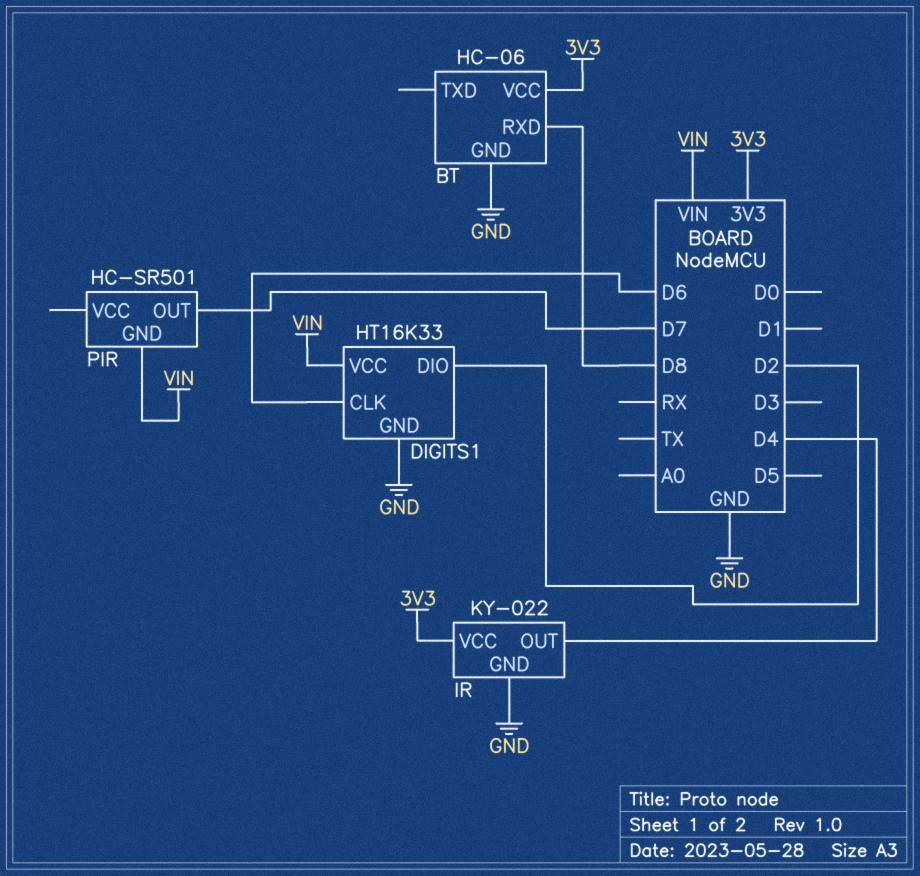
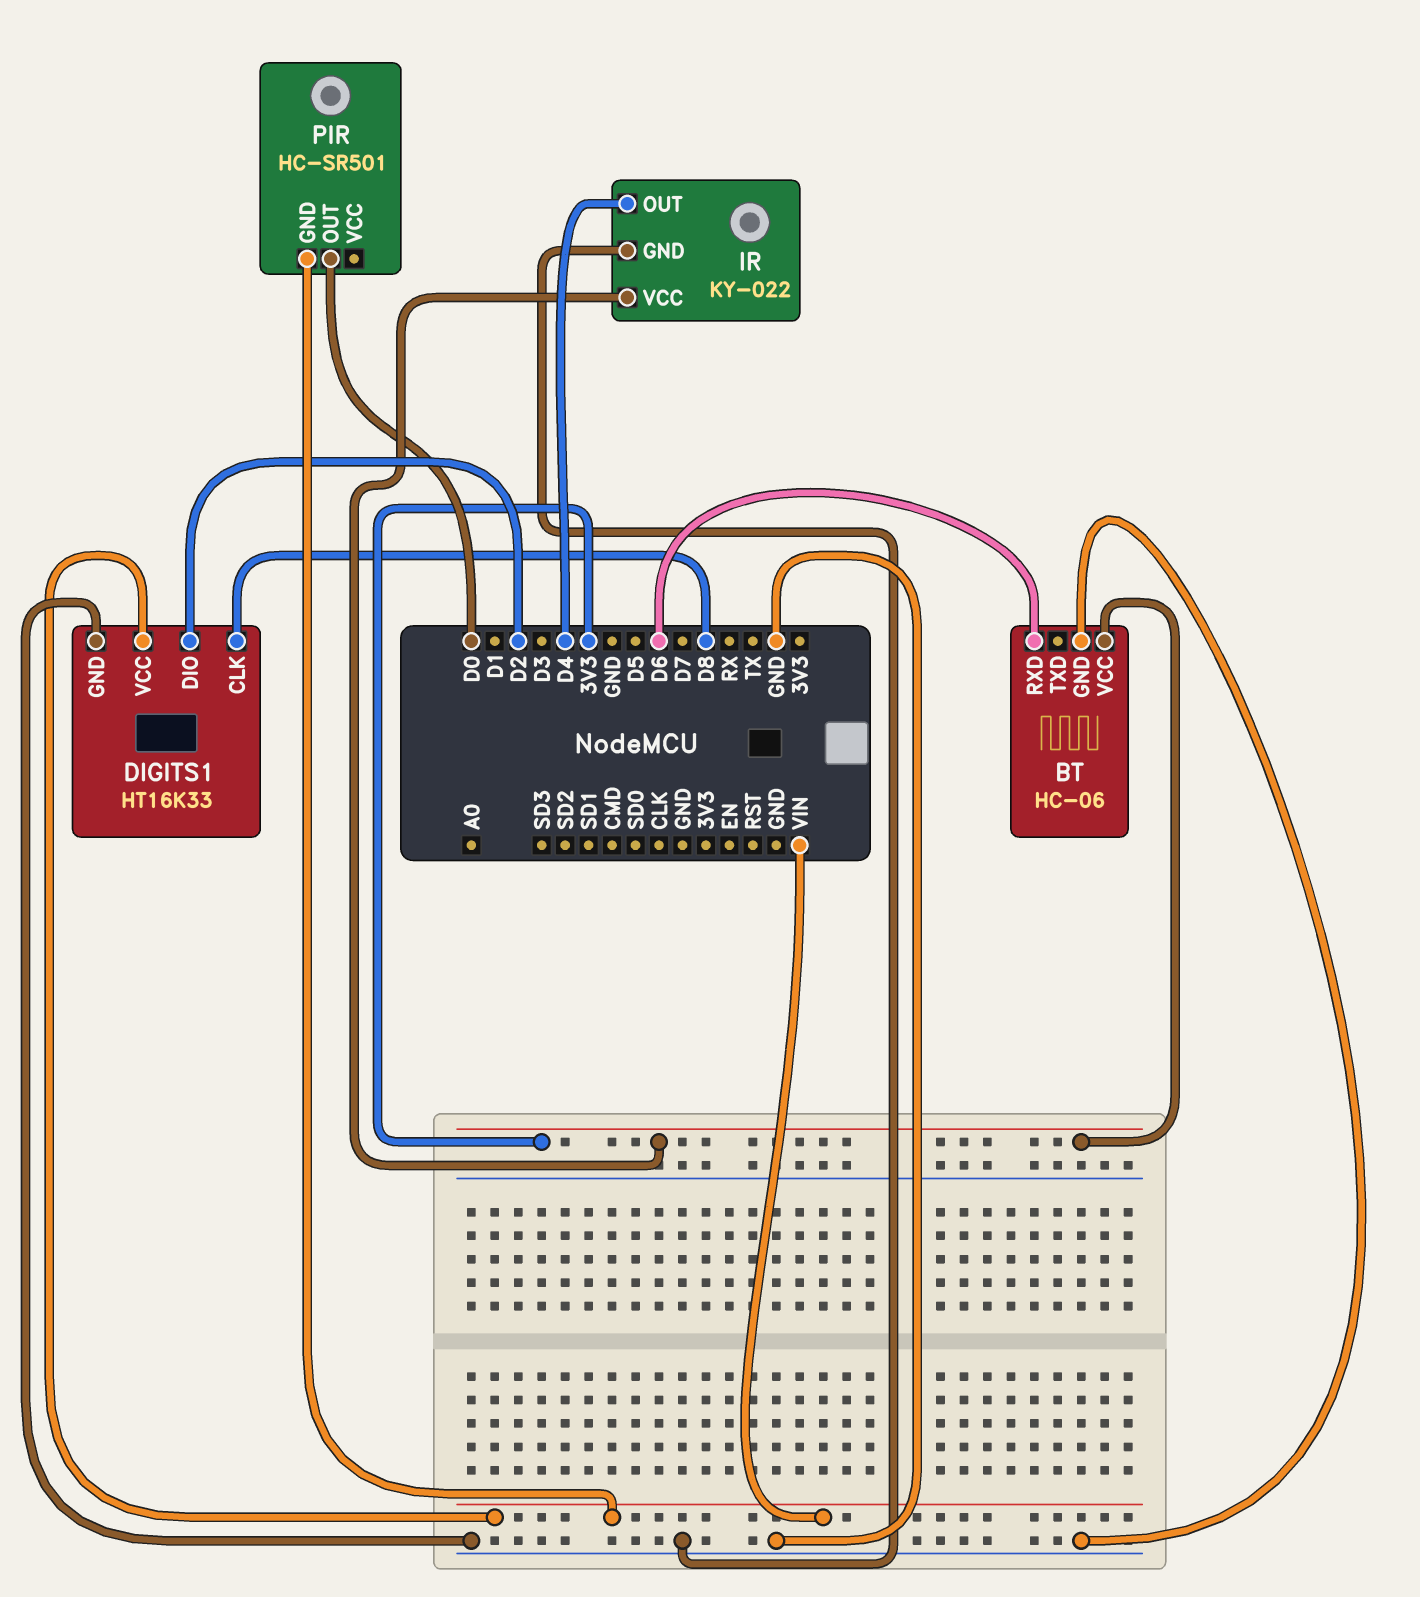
BT pin RXD: D8 -> D6
DIGITS1 pin CLK: D6 -> D8
PIR pin OUT: D7 -> D0

